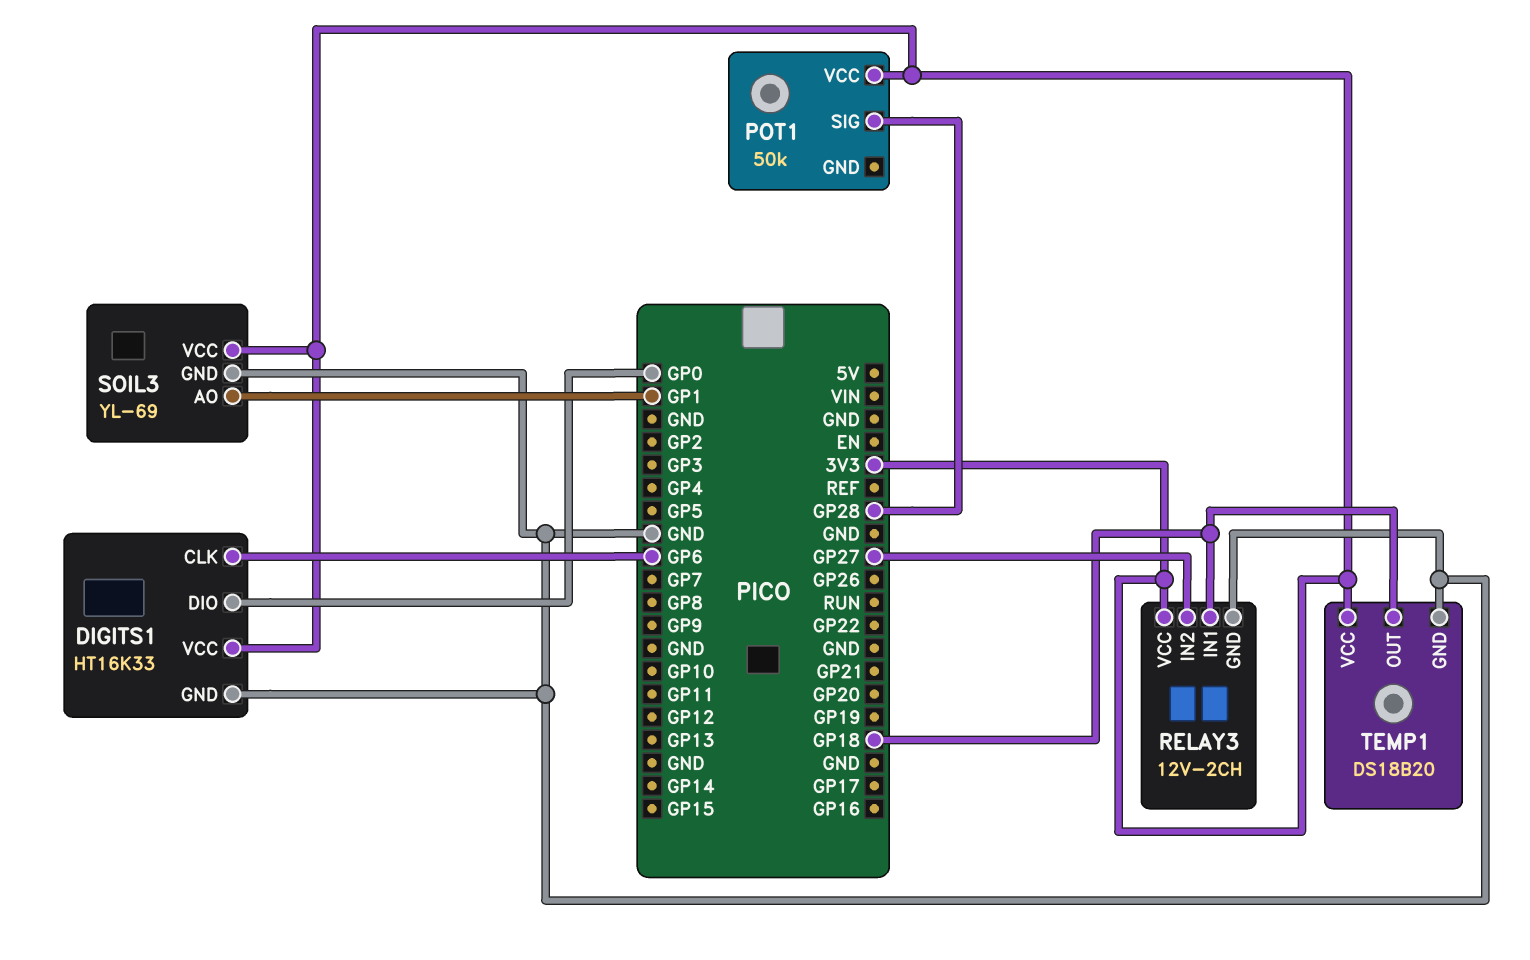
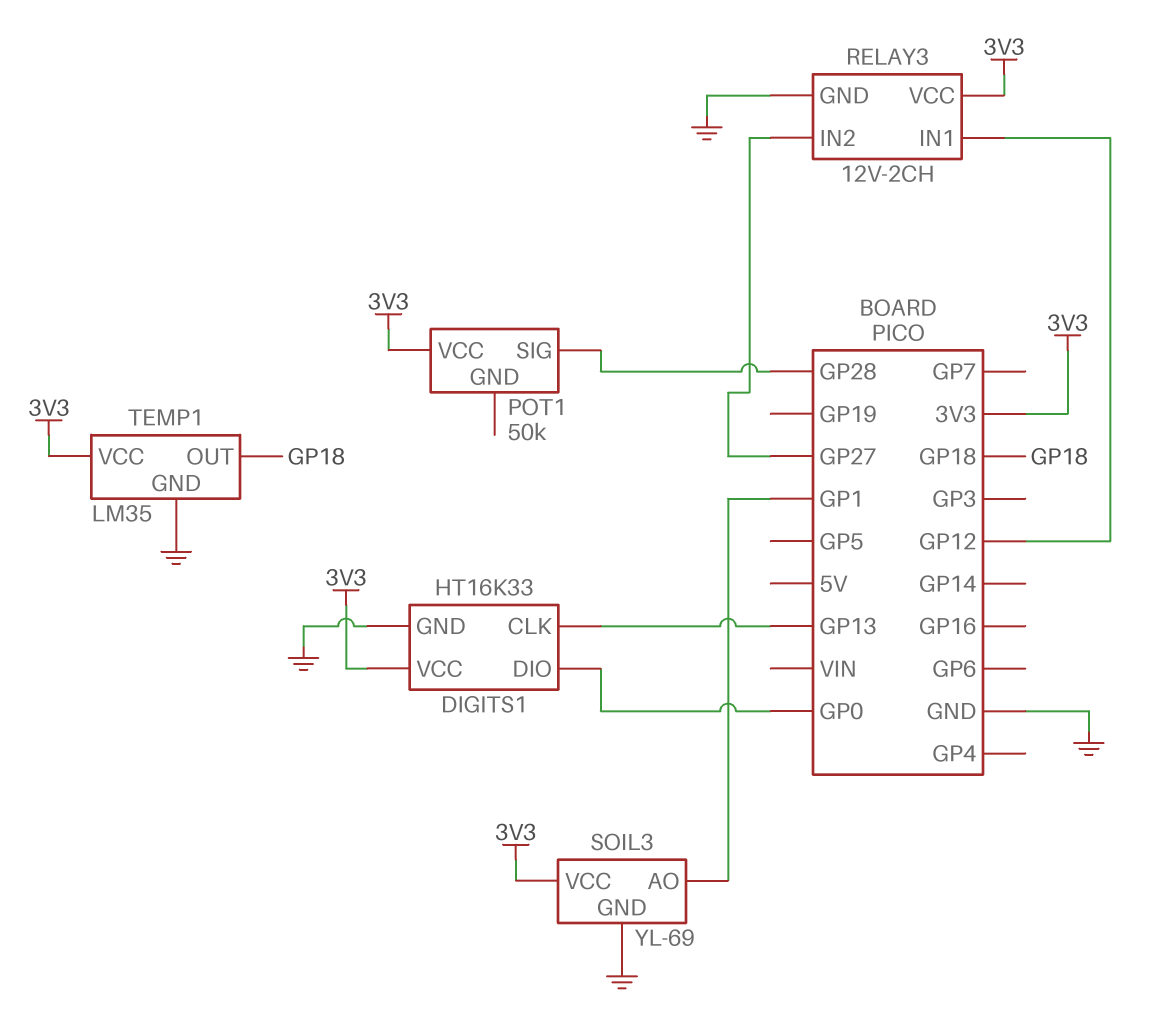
DIGITS1 pin CLK: GP6 -> GP13
RELAY3 pin IN1: GP18 -> GP12
TEMP1: DS18B20 -> LM35

